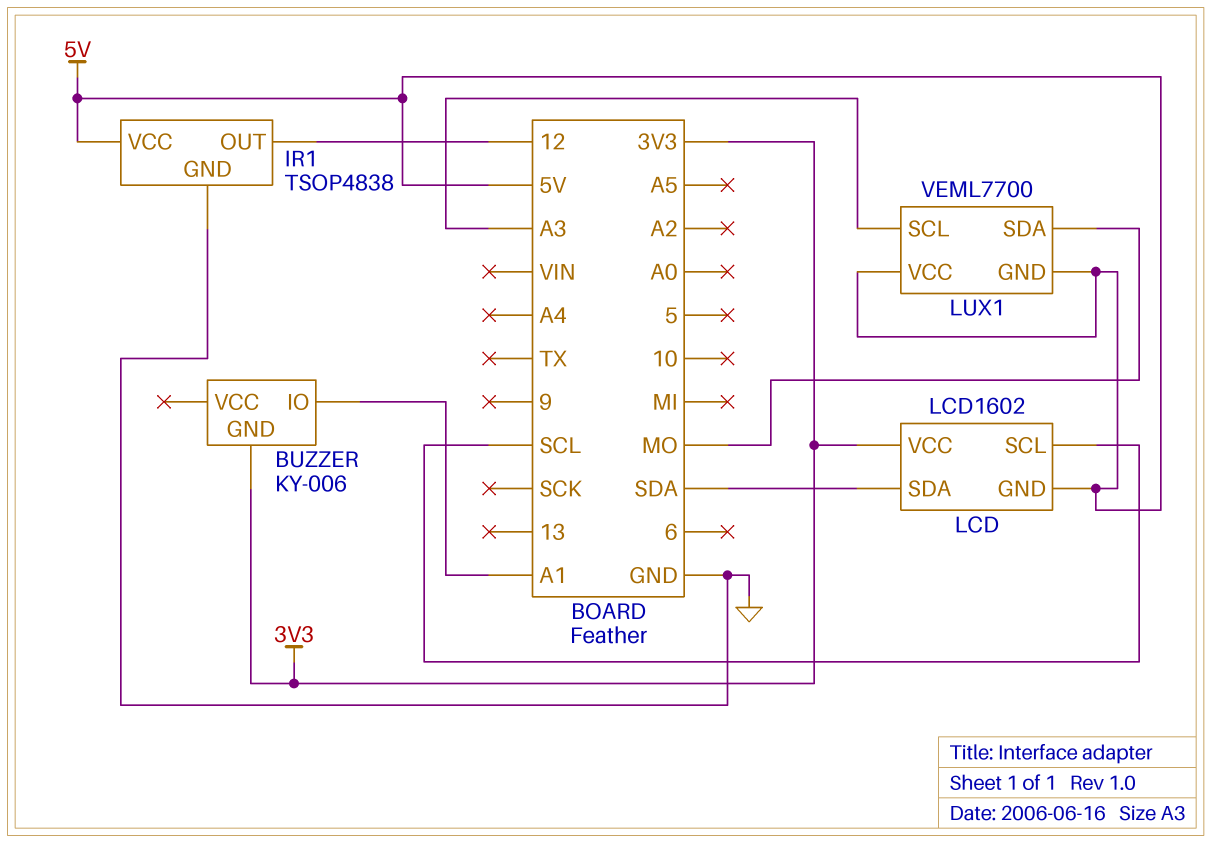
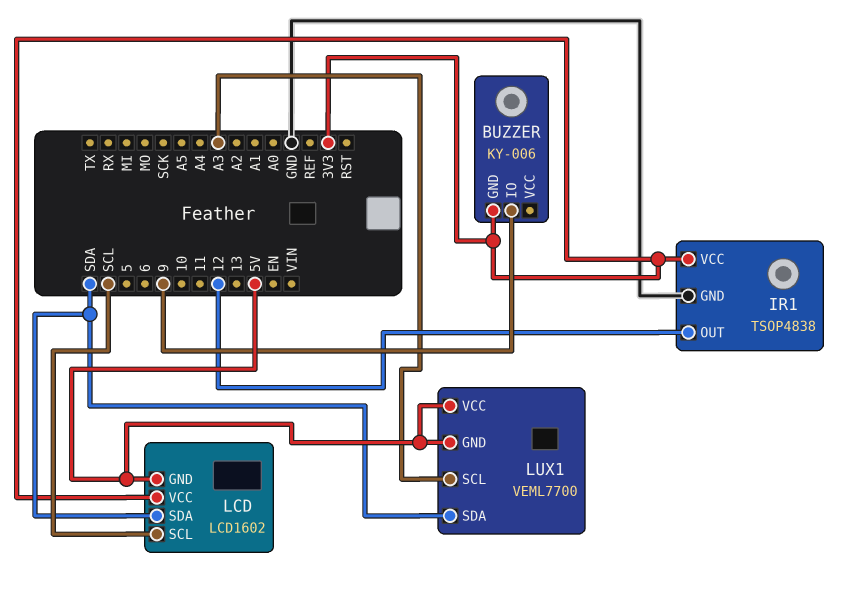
BUZZER pin IO: A1 -> 9
IR1 pin VCC: 5V -> 3V3
LUX1 pin SDA: MO -> SDA

